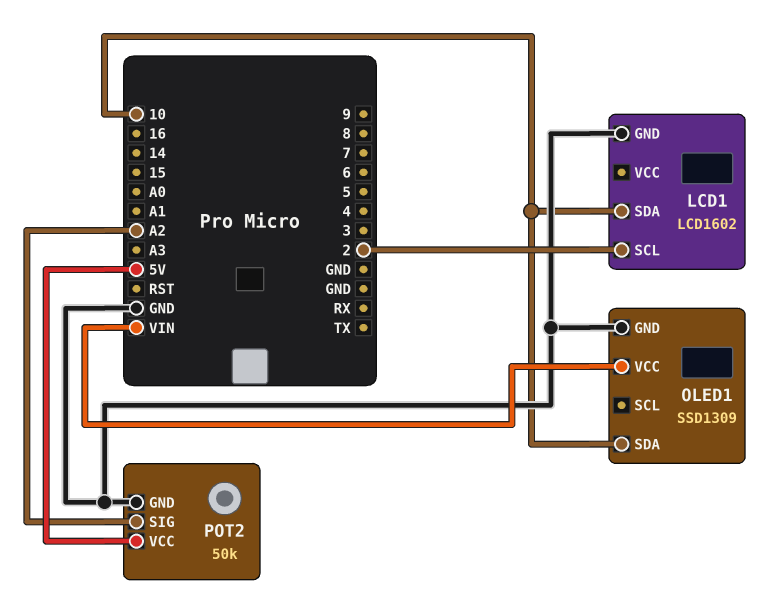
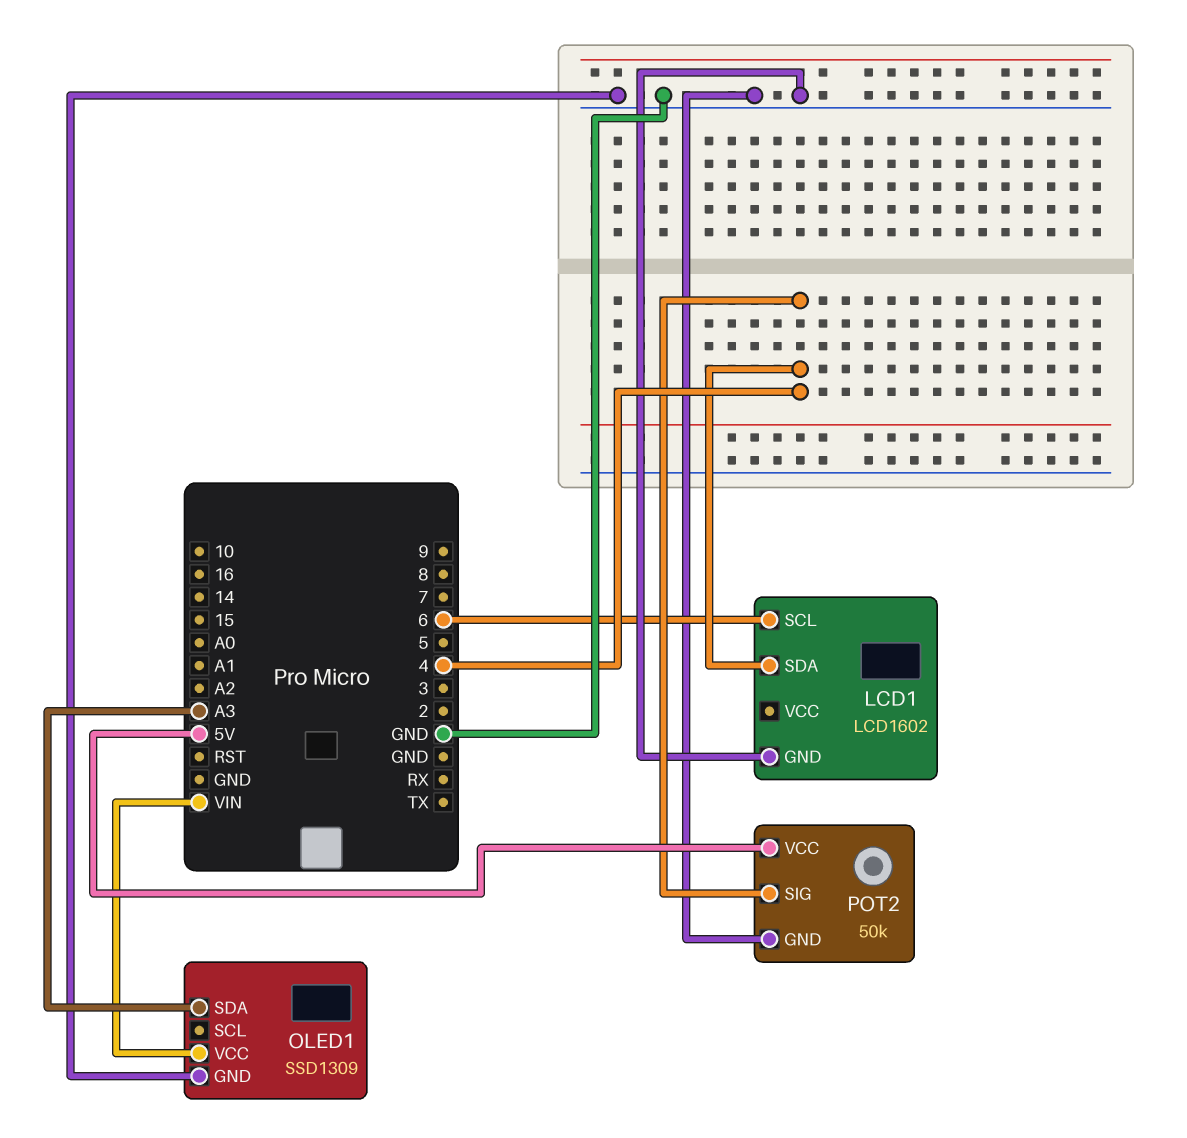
LCD1 pin SCL: 2 -> 6
LCD1 pin SDA: 10 -> 4
OLED1 pin SDA: 10 -> A3
POT2 pin SIG: A2 -> 4

